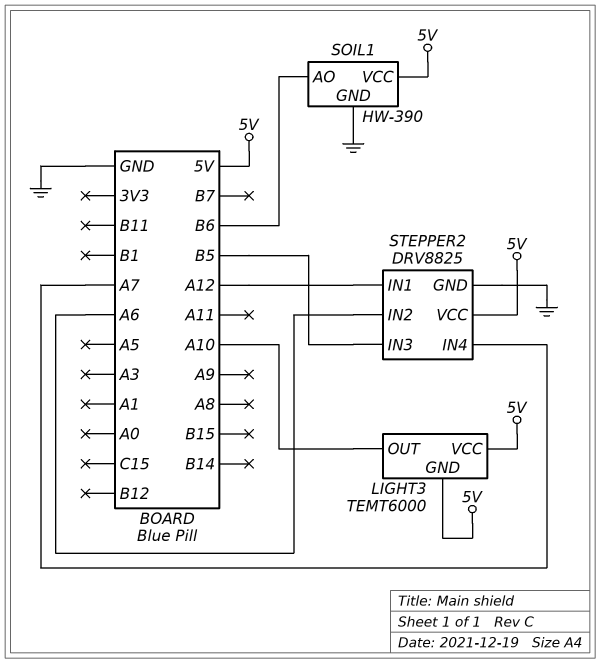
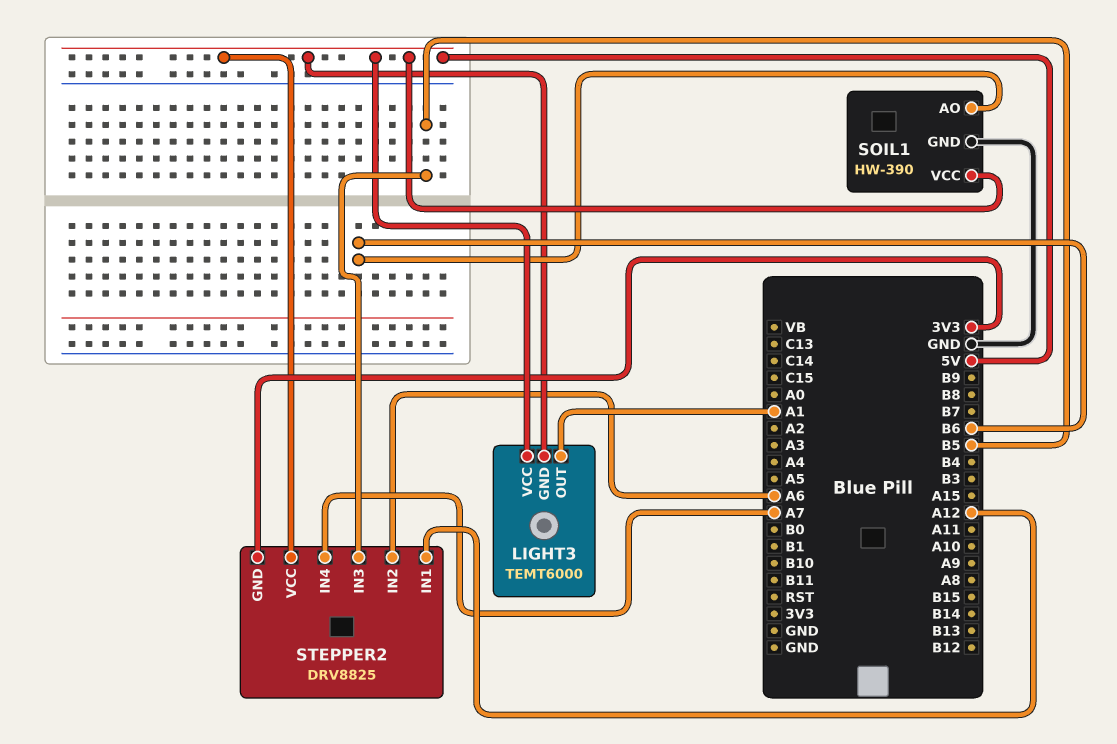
LIGHT3 pin OUT: A10 -> A1
STEPPER2 pin GND: GND -> 3V3

